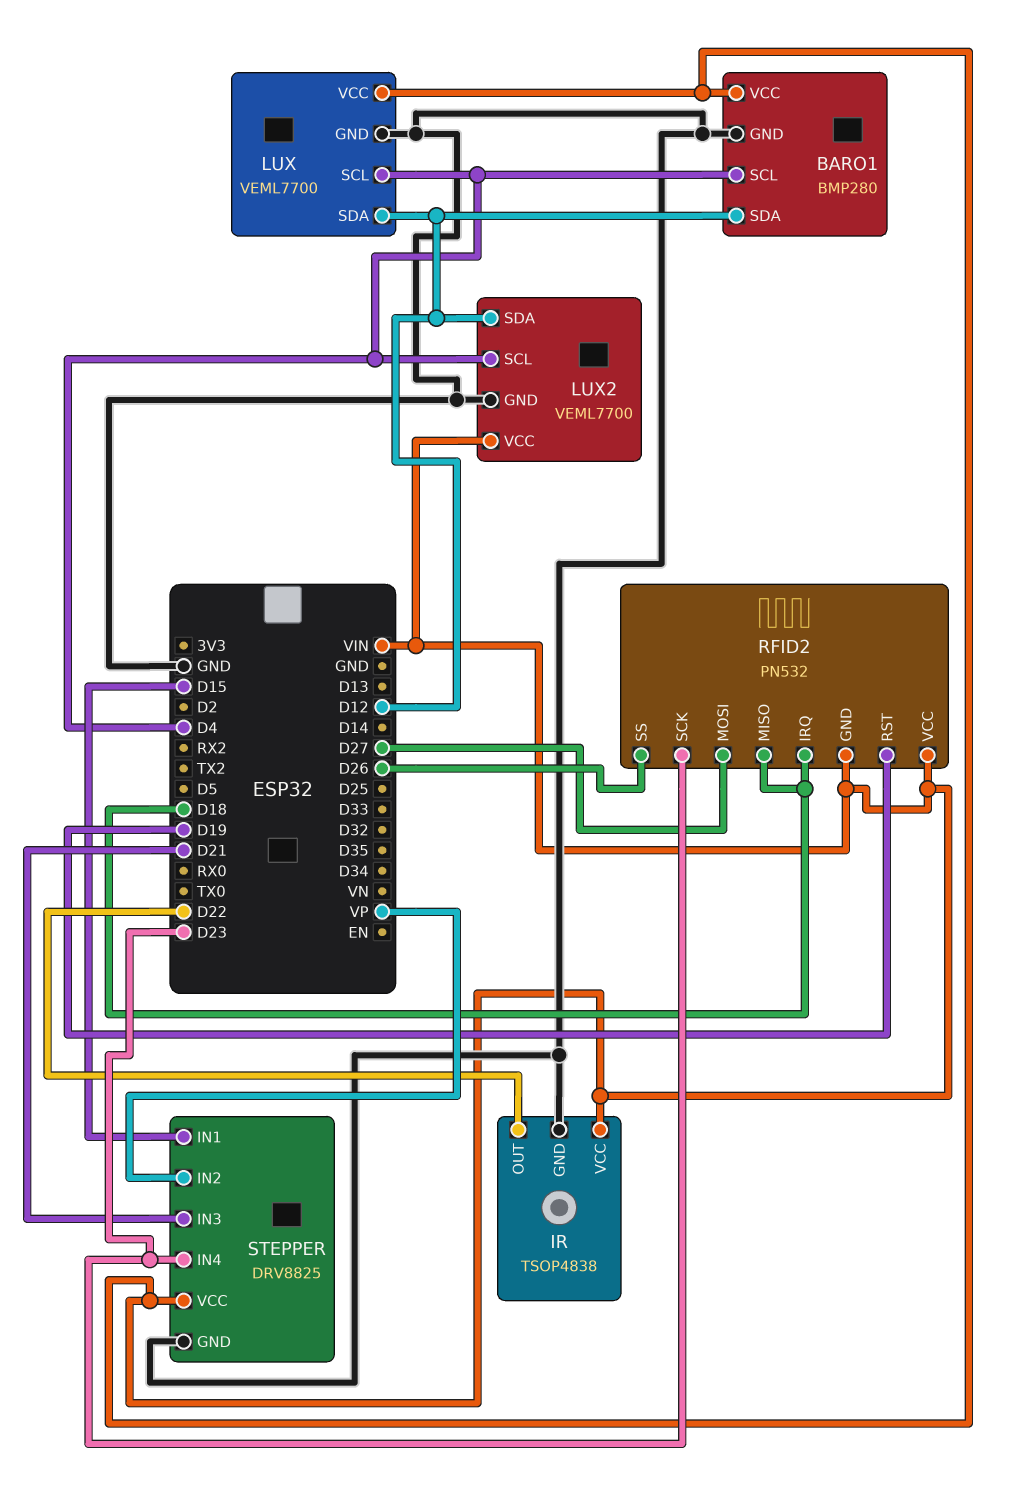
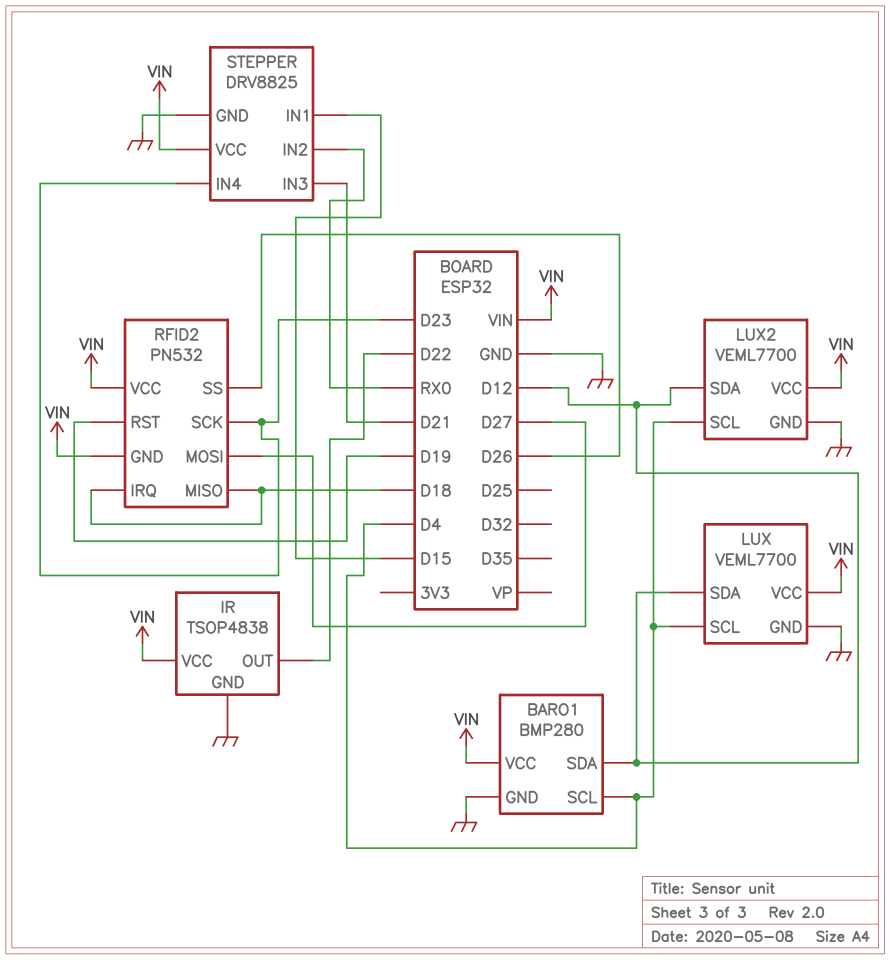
STEPPER pin IN2: VP -> RX0

